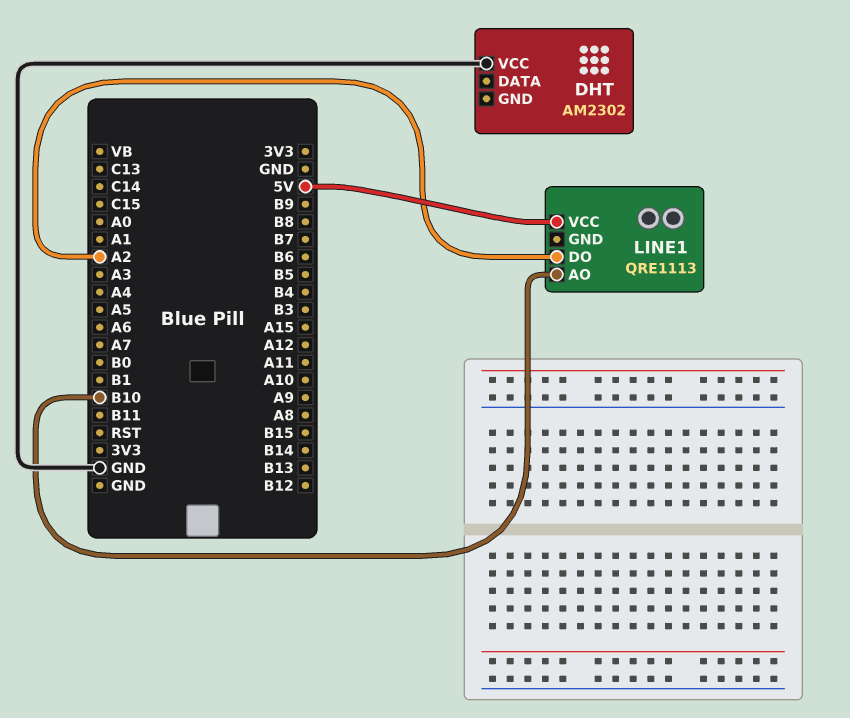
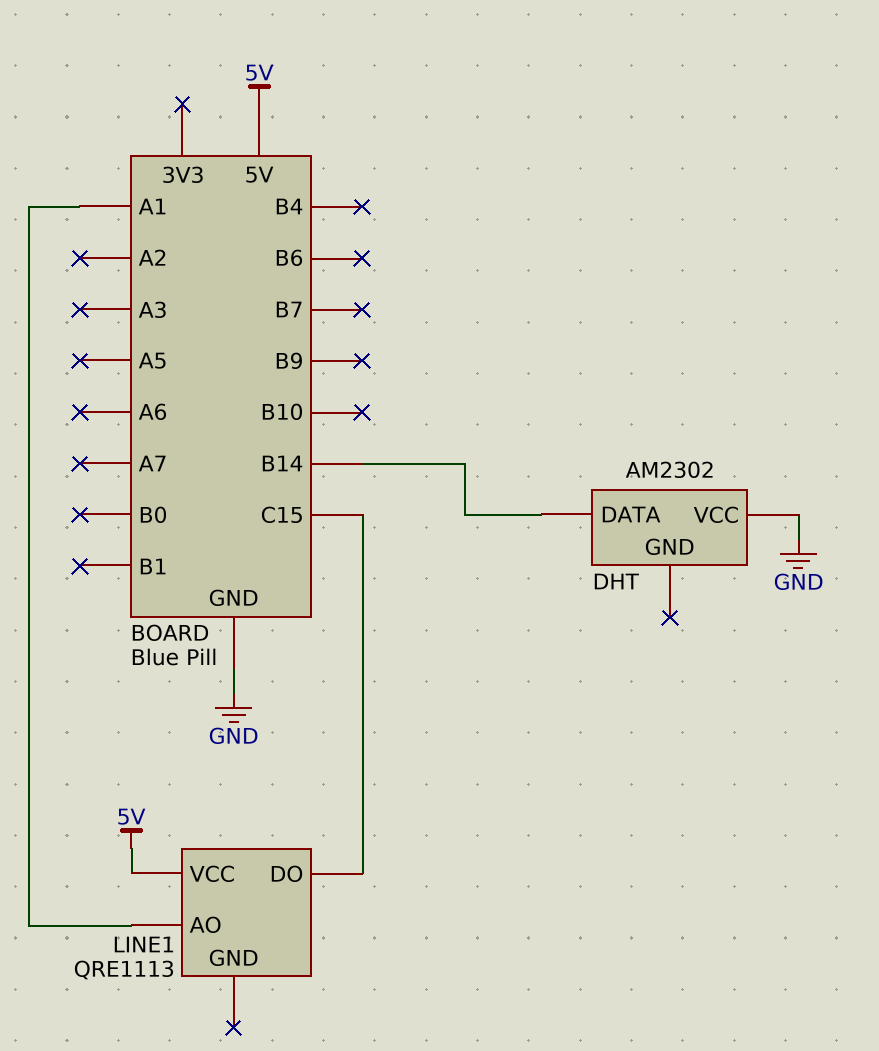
DHT pin DATA: none -> B14
LINE1 pin AO: B10 -> A1
LINE1 pin DO: A2 -> C15

